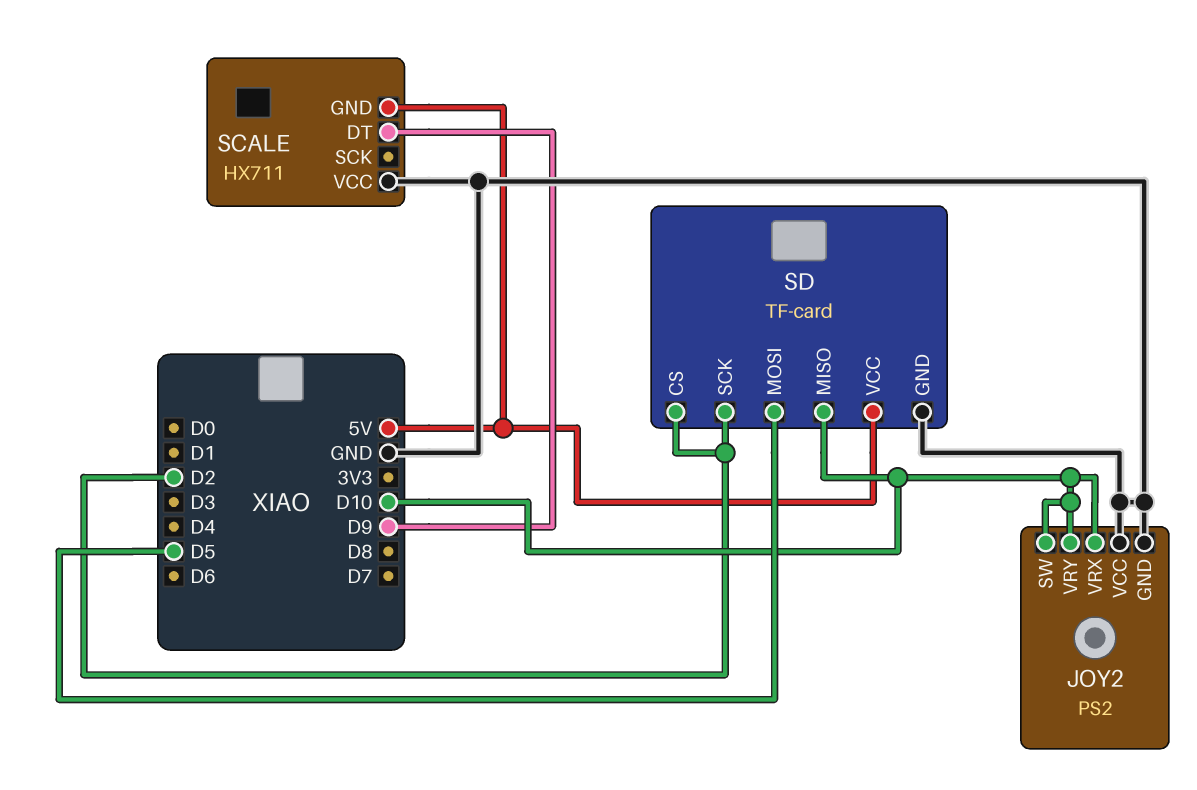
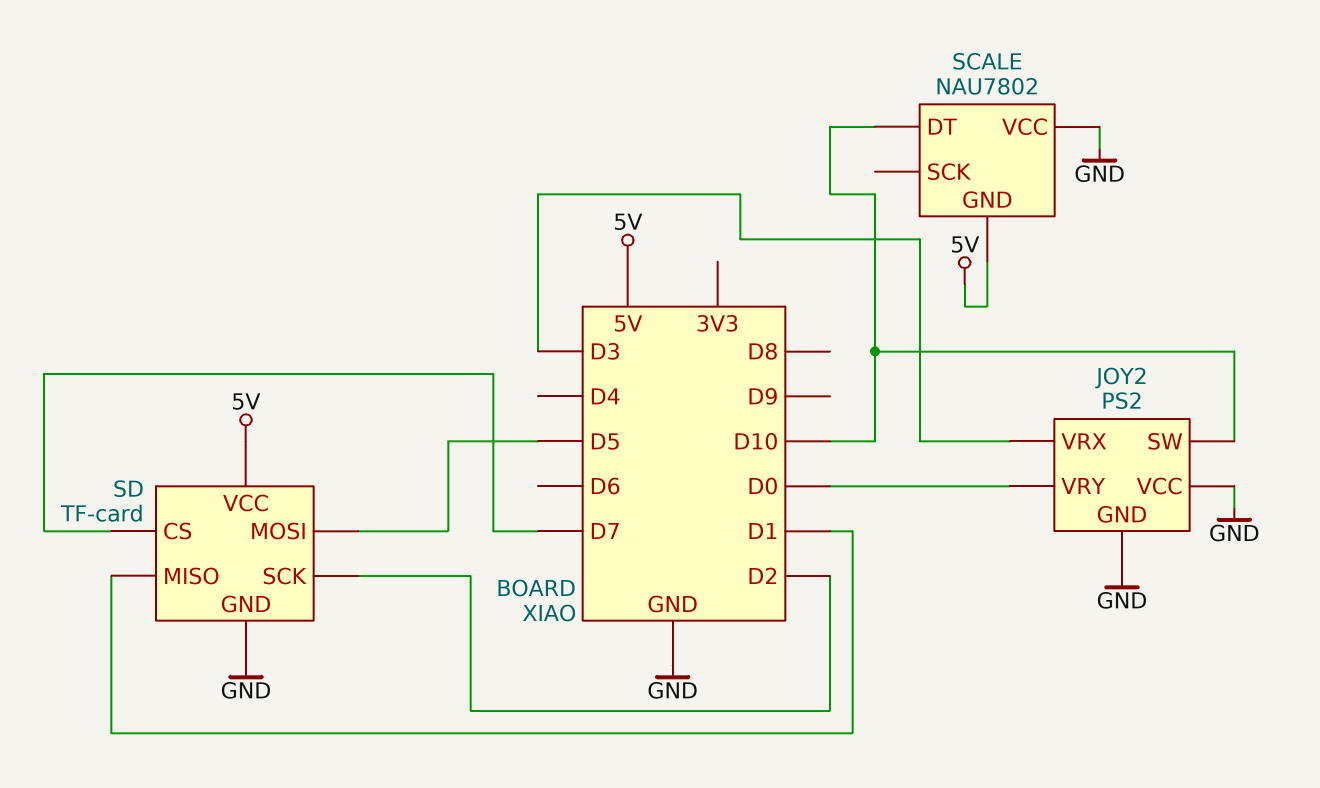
JOY2 pin VRX: D10 -> D3
JOY2 pin VRY: D10 -> D0
SCALE: HX711 -> NAU7802
SCALE pin DT: D9 -> D10
SD pin CS: D2 -> D7
SD pin MISO: D10 -> D1

